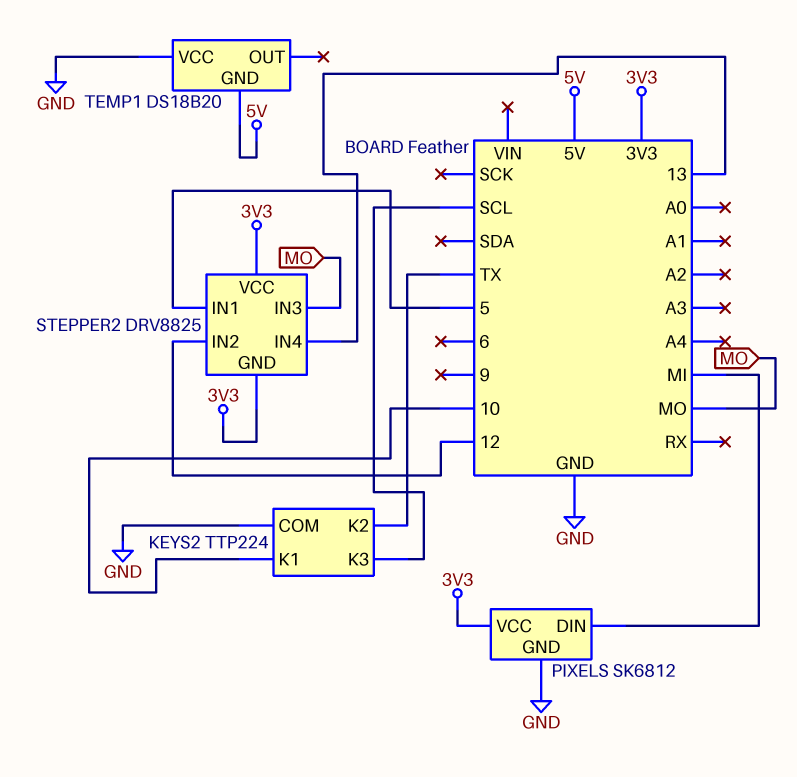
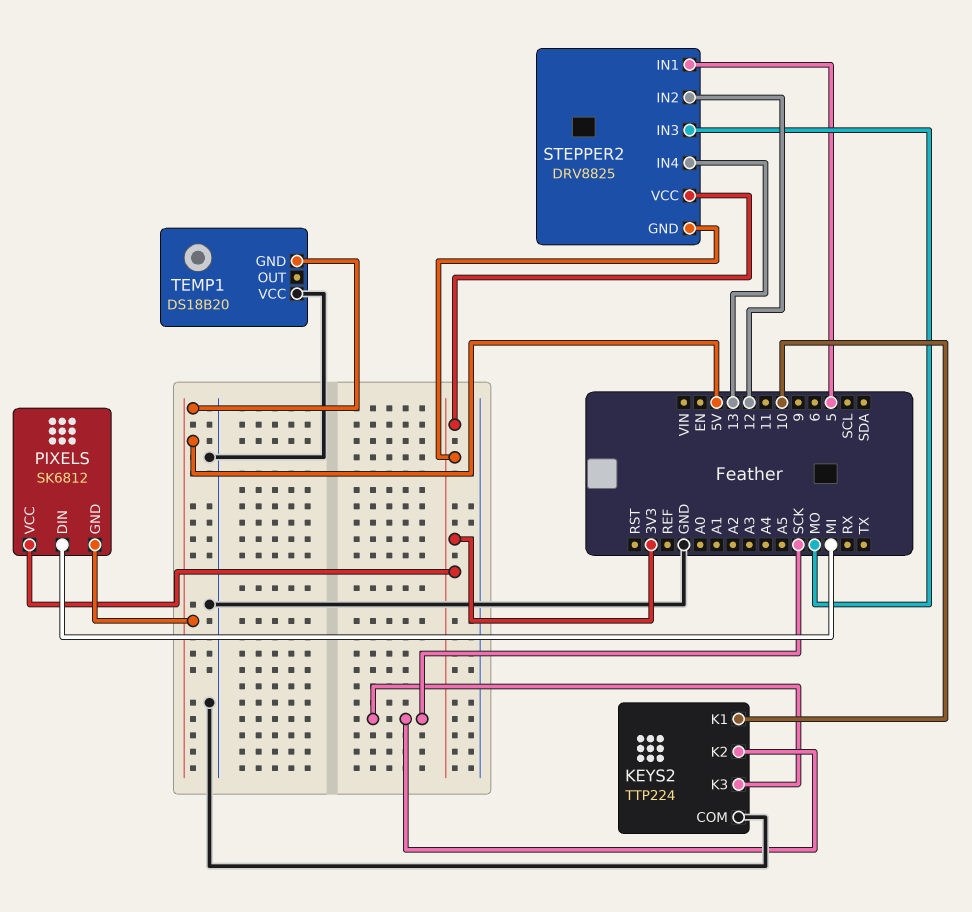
KEYS2 pin K2: TX -> SCK
KEYS2 pin K3: SCL -> SCK
PIXELS pin GND: GND -> 5V

